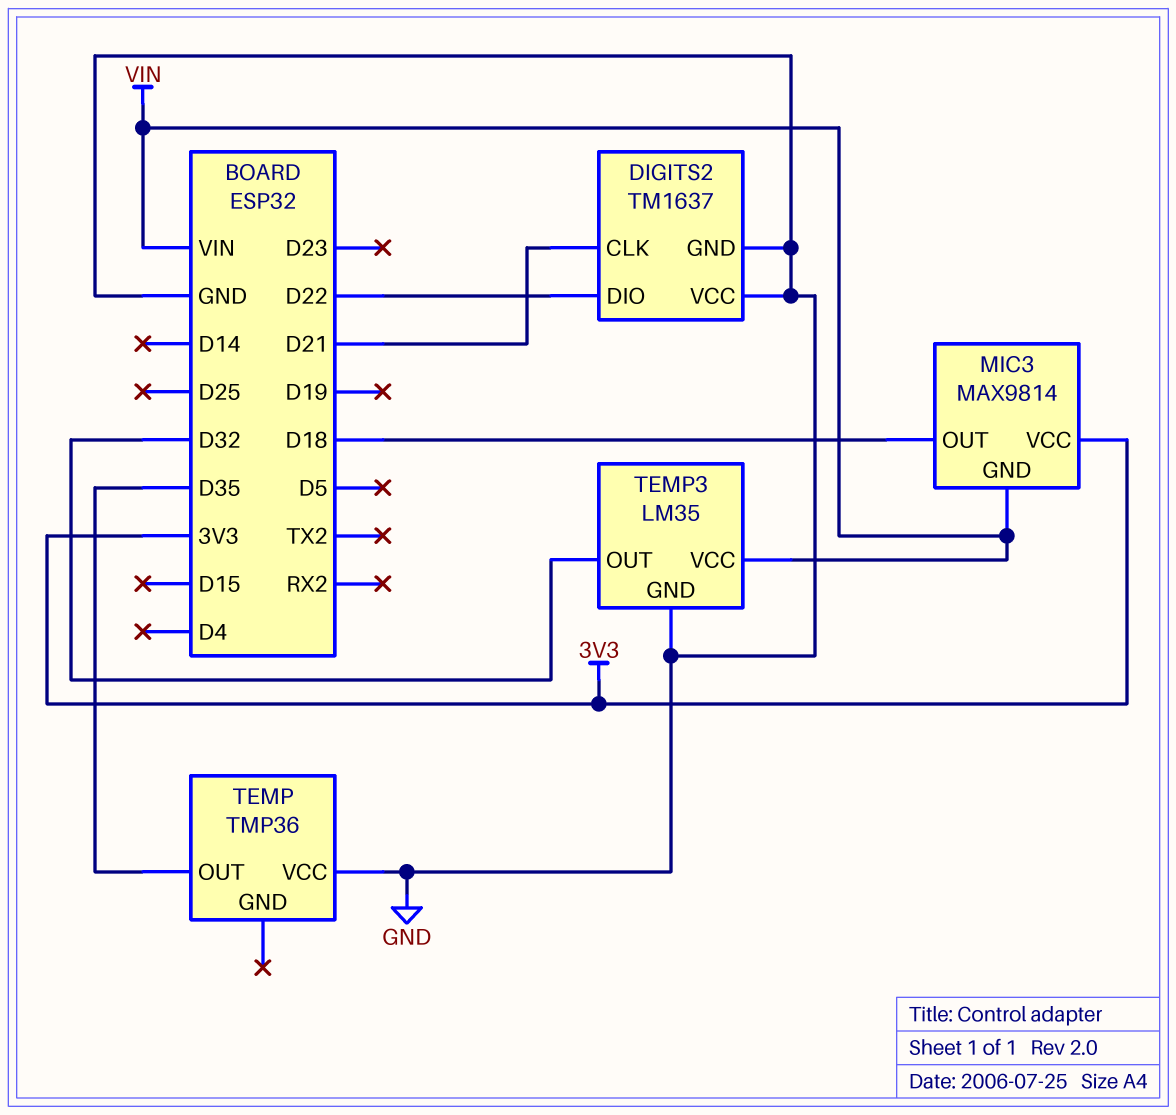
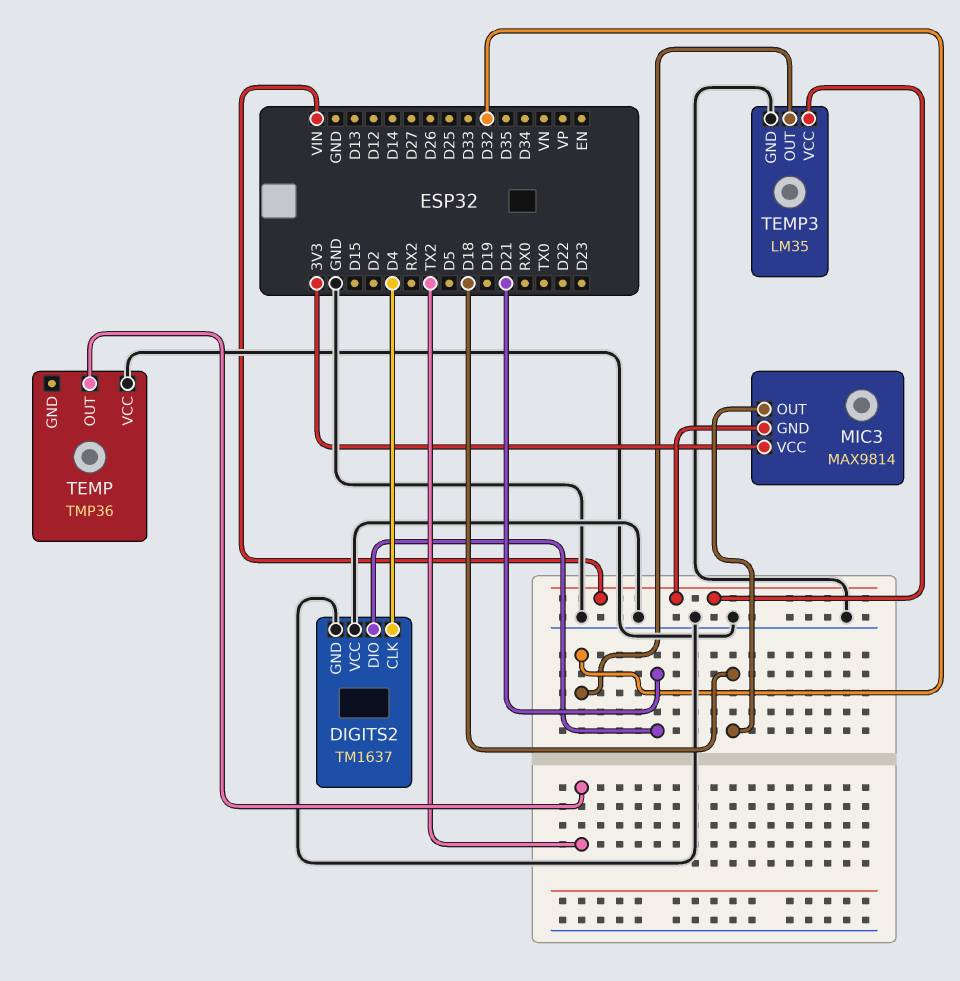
DIGITS2 pin CLK: D21 -> D4
DIGITS2 pin DIO: D22 -> D21
TEMP pin OUT: D35 -> TX2

